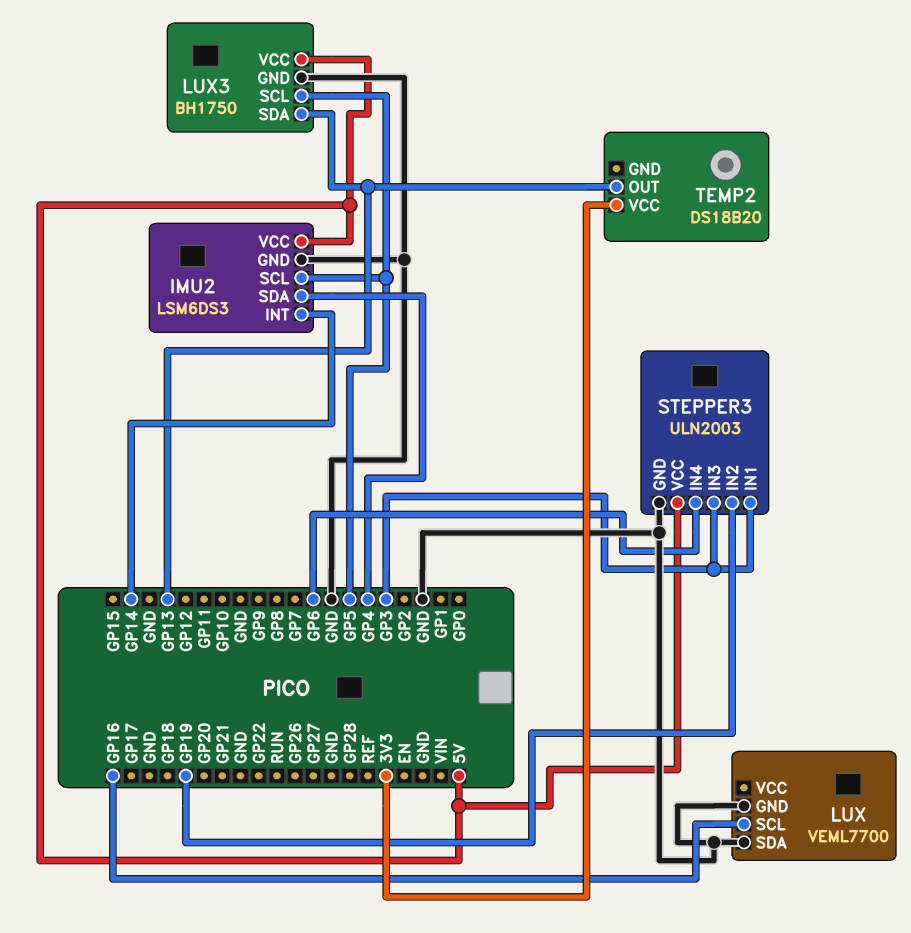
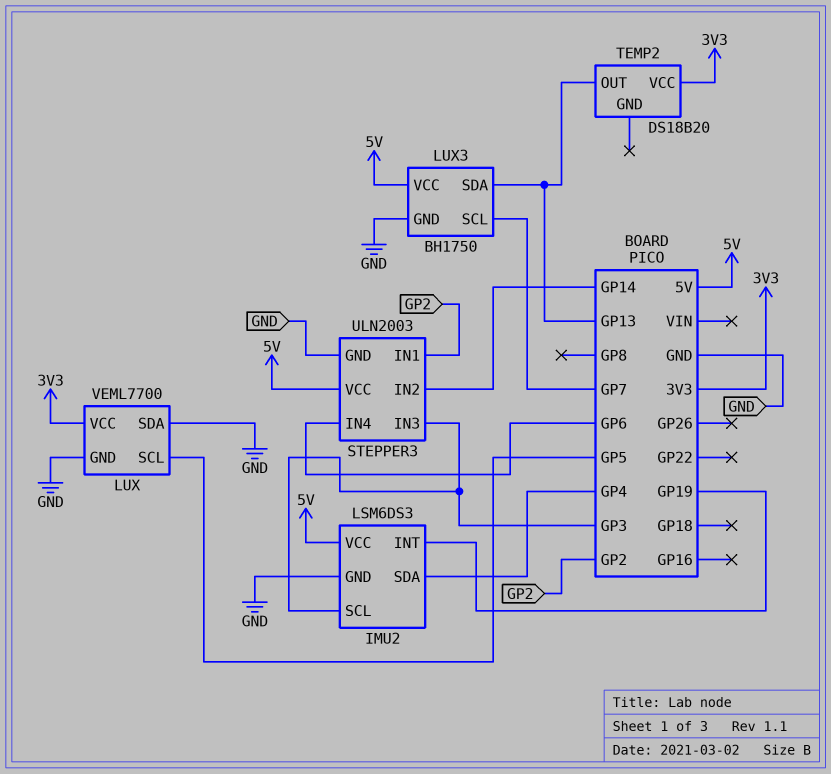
IMU2 pin INT: GP14 -> GP19
IMU2 pin SCL: GP5 -> GP3
LUX pin SCL: GP16 -> GP5
LUX pin VCC: none -> 3V3
LUX3 pin SCL: GP5 -> GP7
STEPPER3 pin IN1: GP3 -> GP2
STEPPER3 pin IN2: GP19 -> GP14

